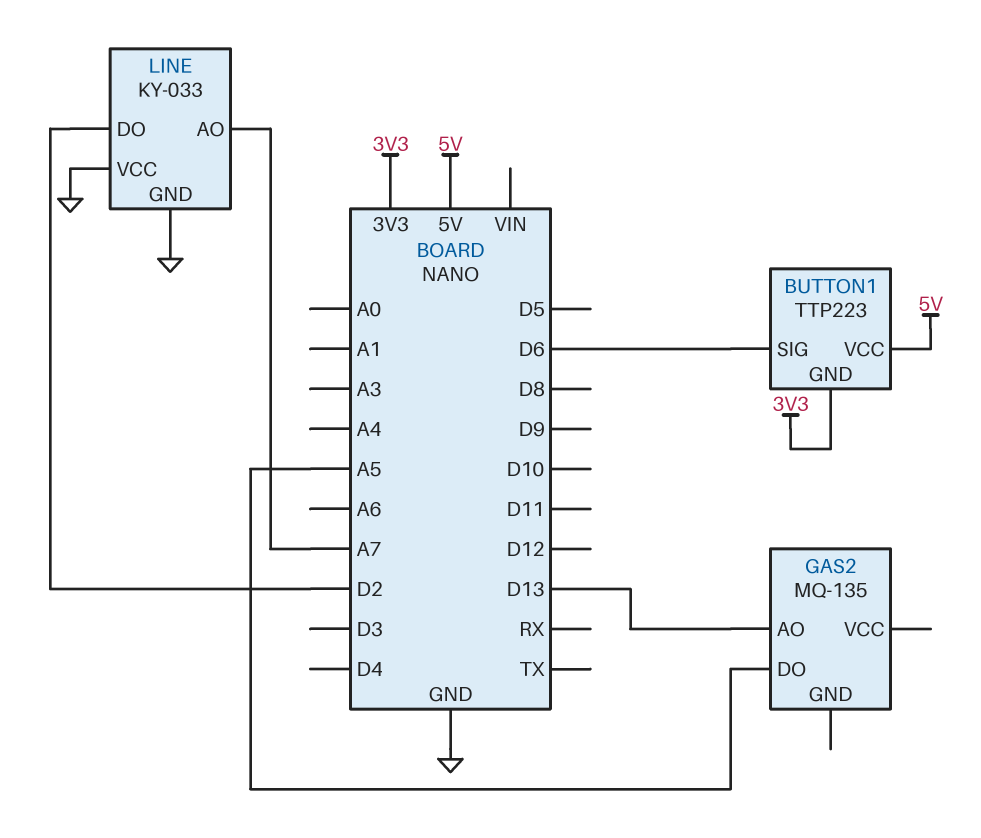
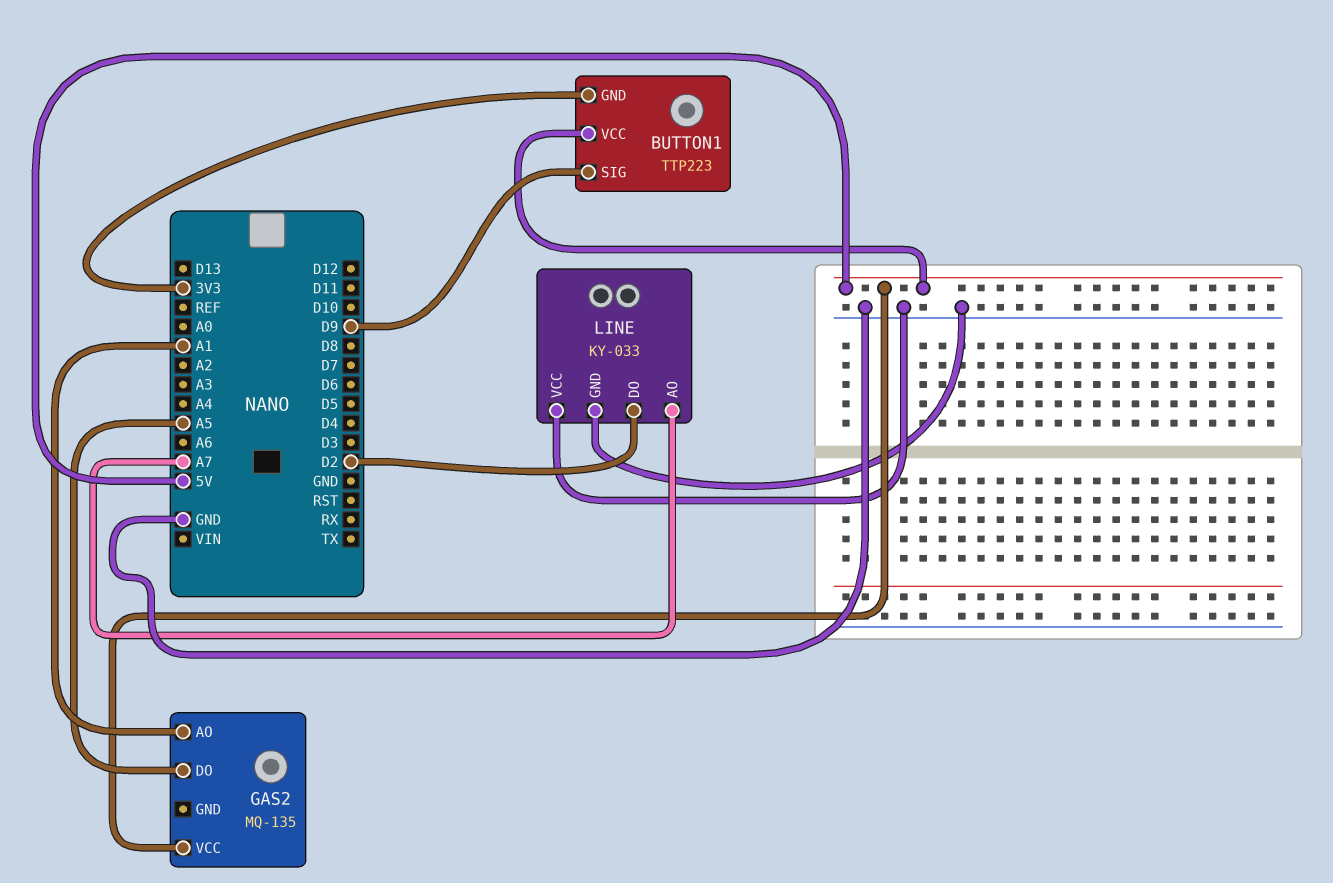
BUTTON1 pin SIG: D6 -> D9
GAS2 pin AO: D13 -> A1
GAS2 pin VCC: none -> 5V

